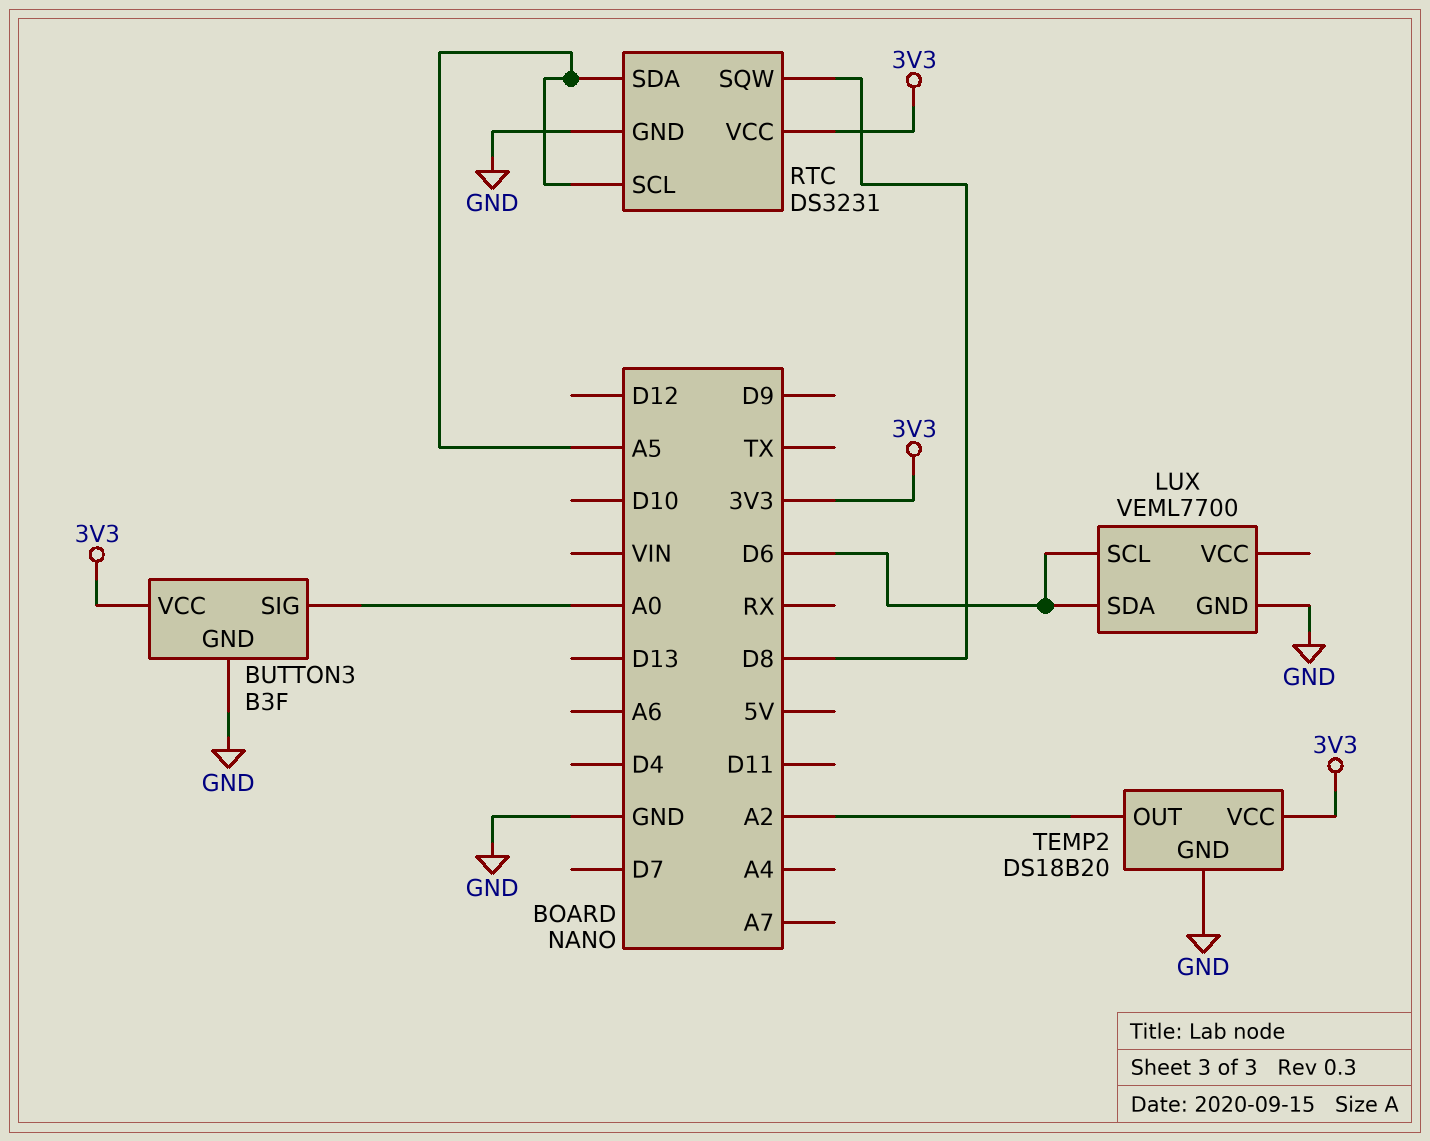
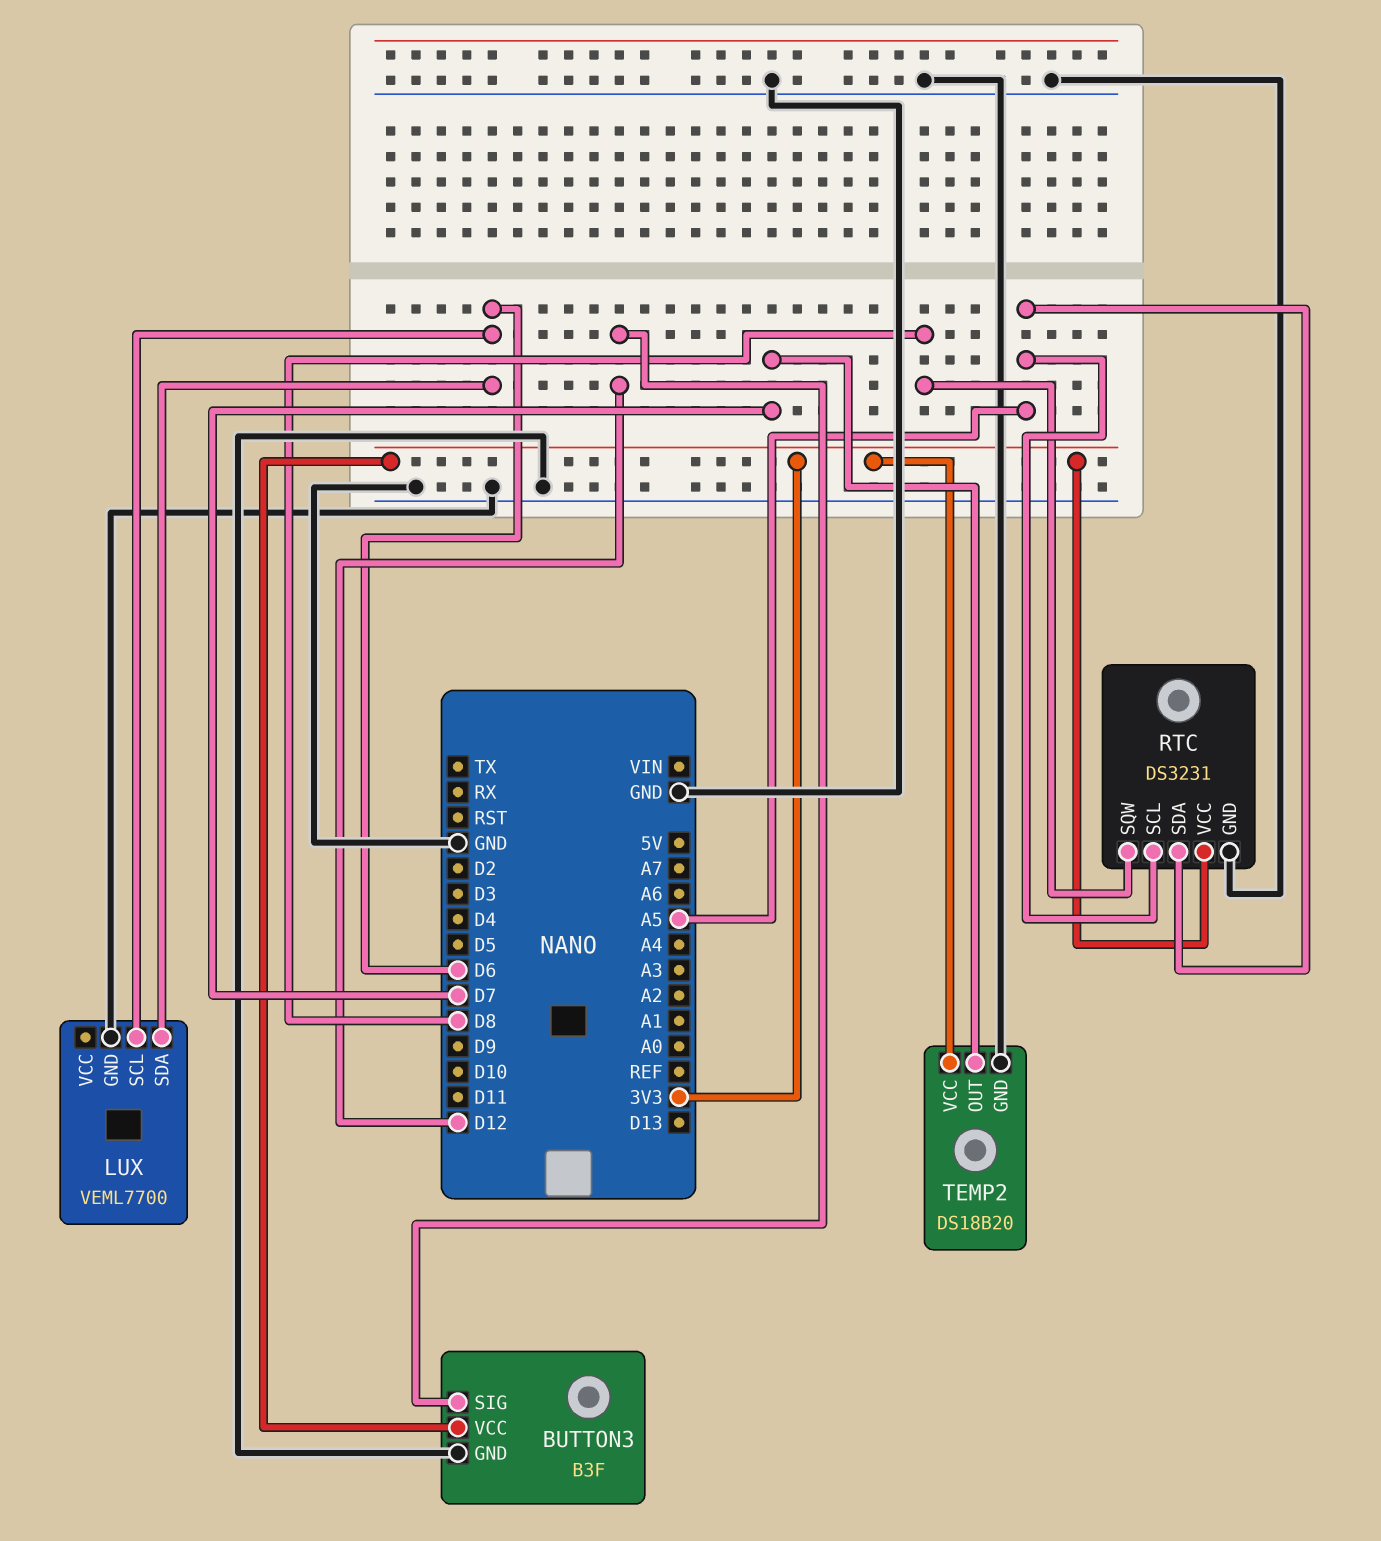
BUTTON3 pin SIG: A0 -> D12
TEMP2 pin OUT: A2 -> D7

